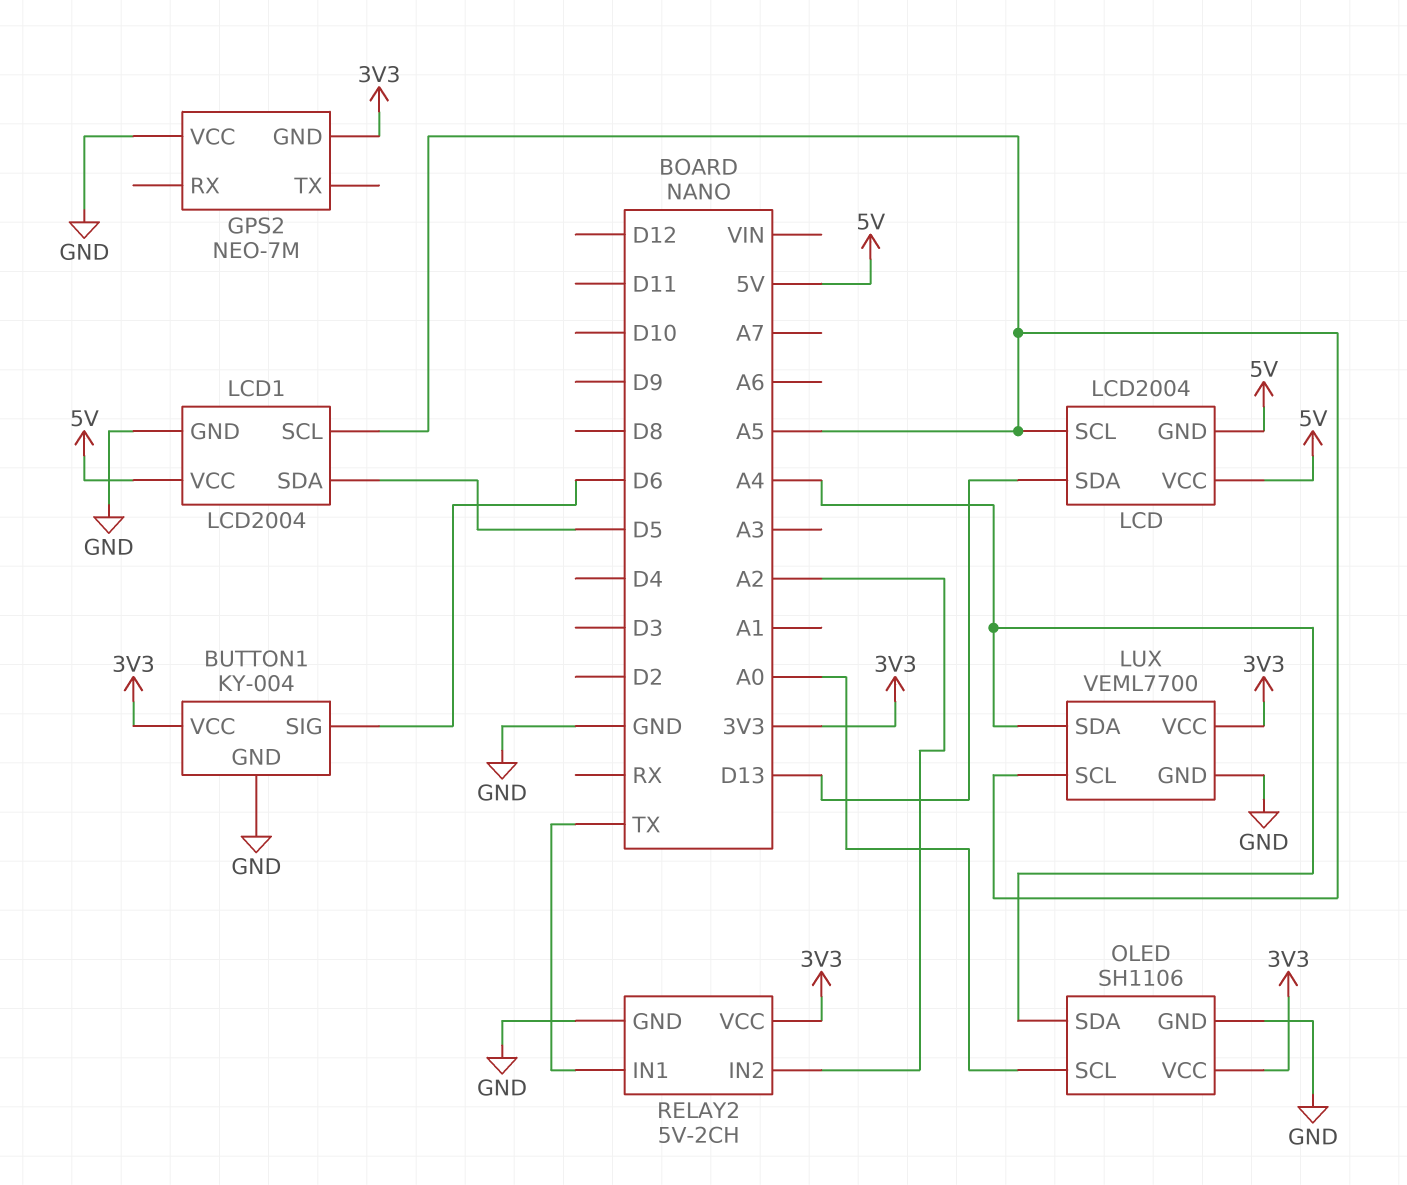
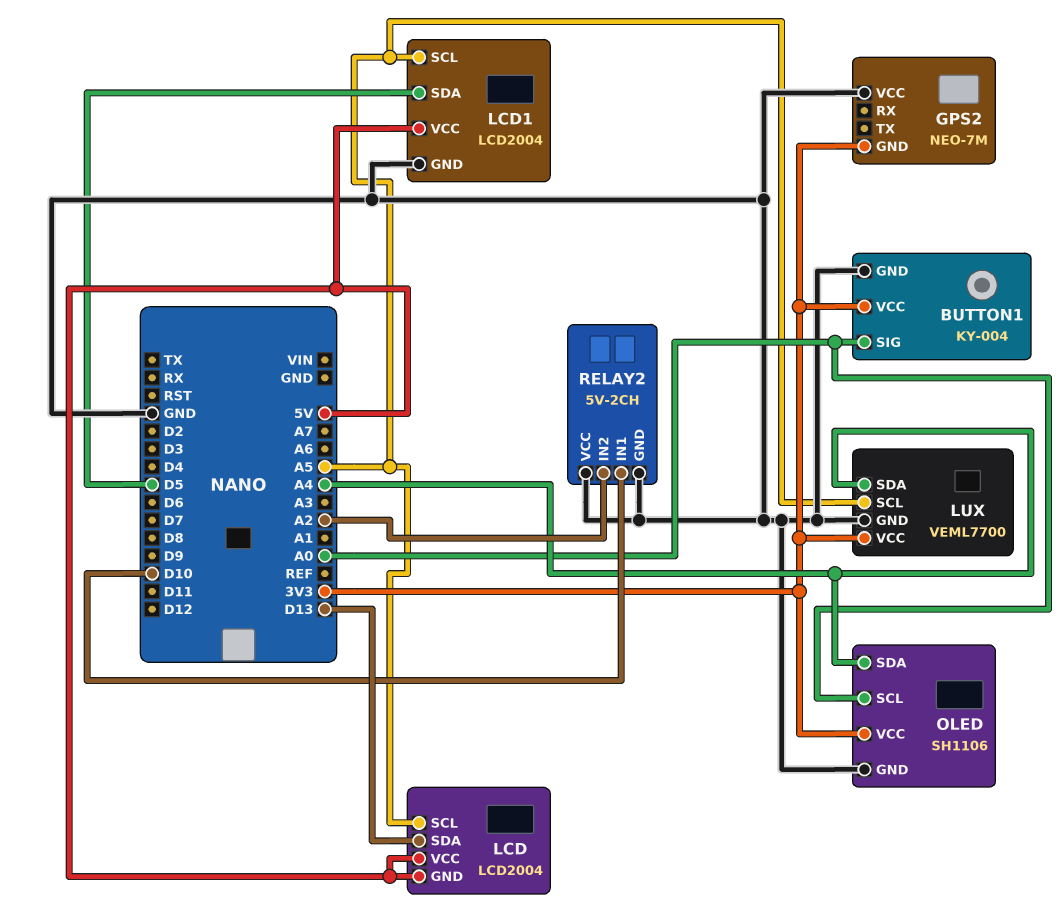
BUTTON1 pin SIG: D6 -> A0
RELAY2 pin IN1: TX -> D10
RELAY2 pin VCC: 3V3 -> GND

